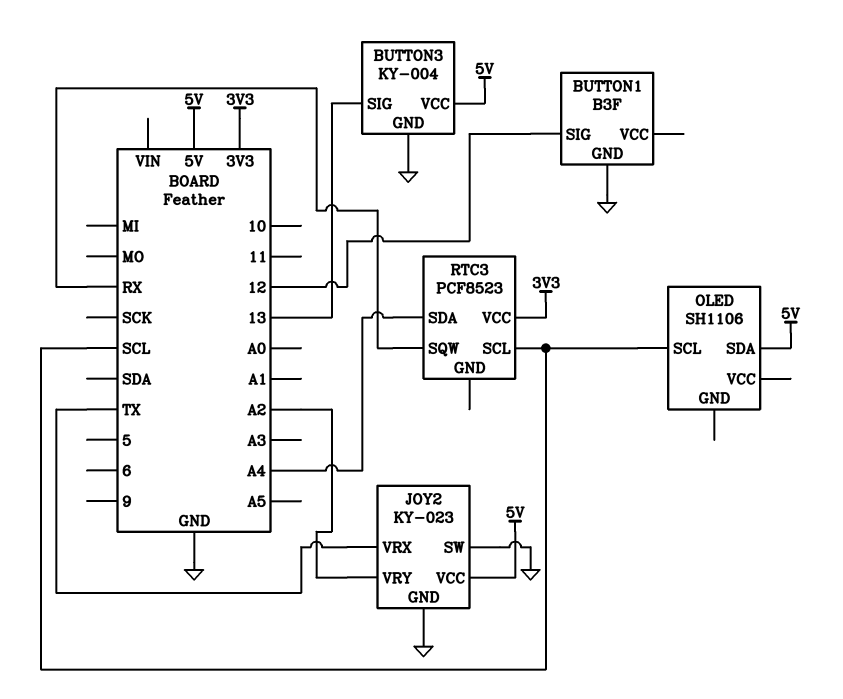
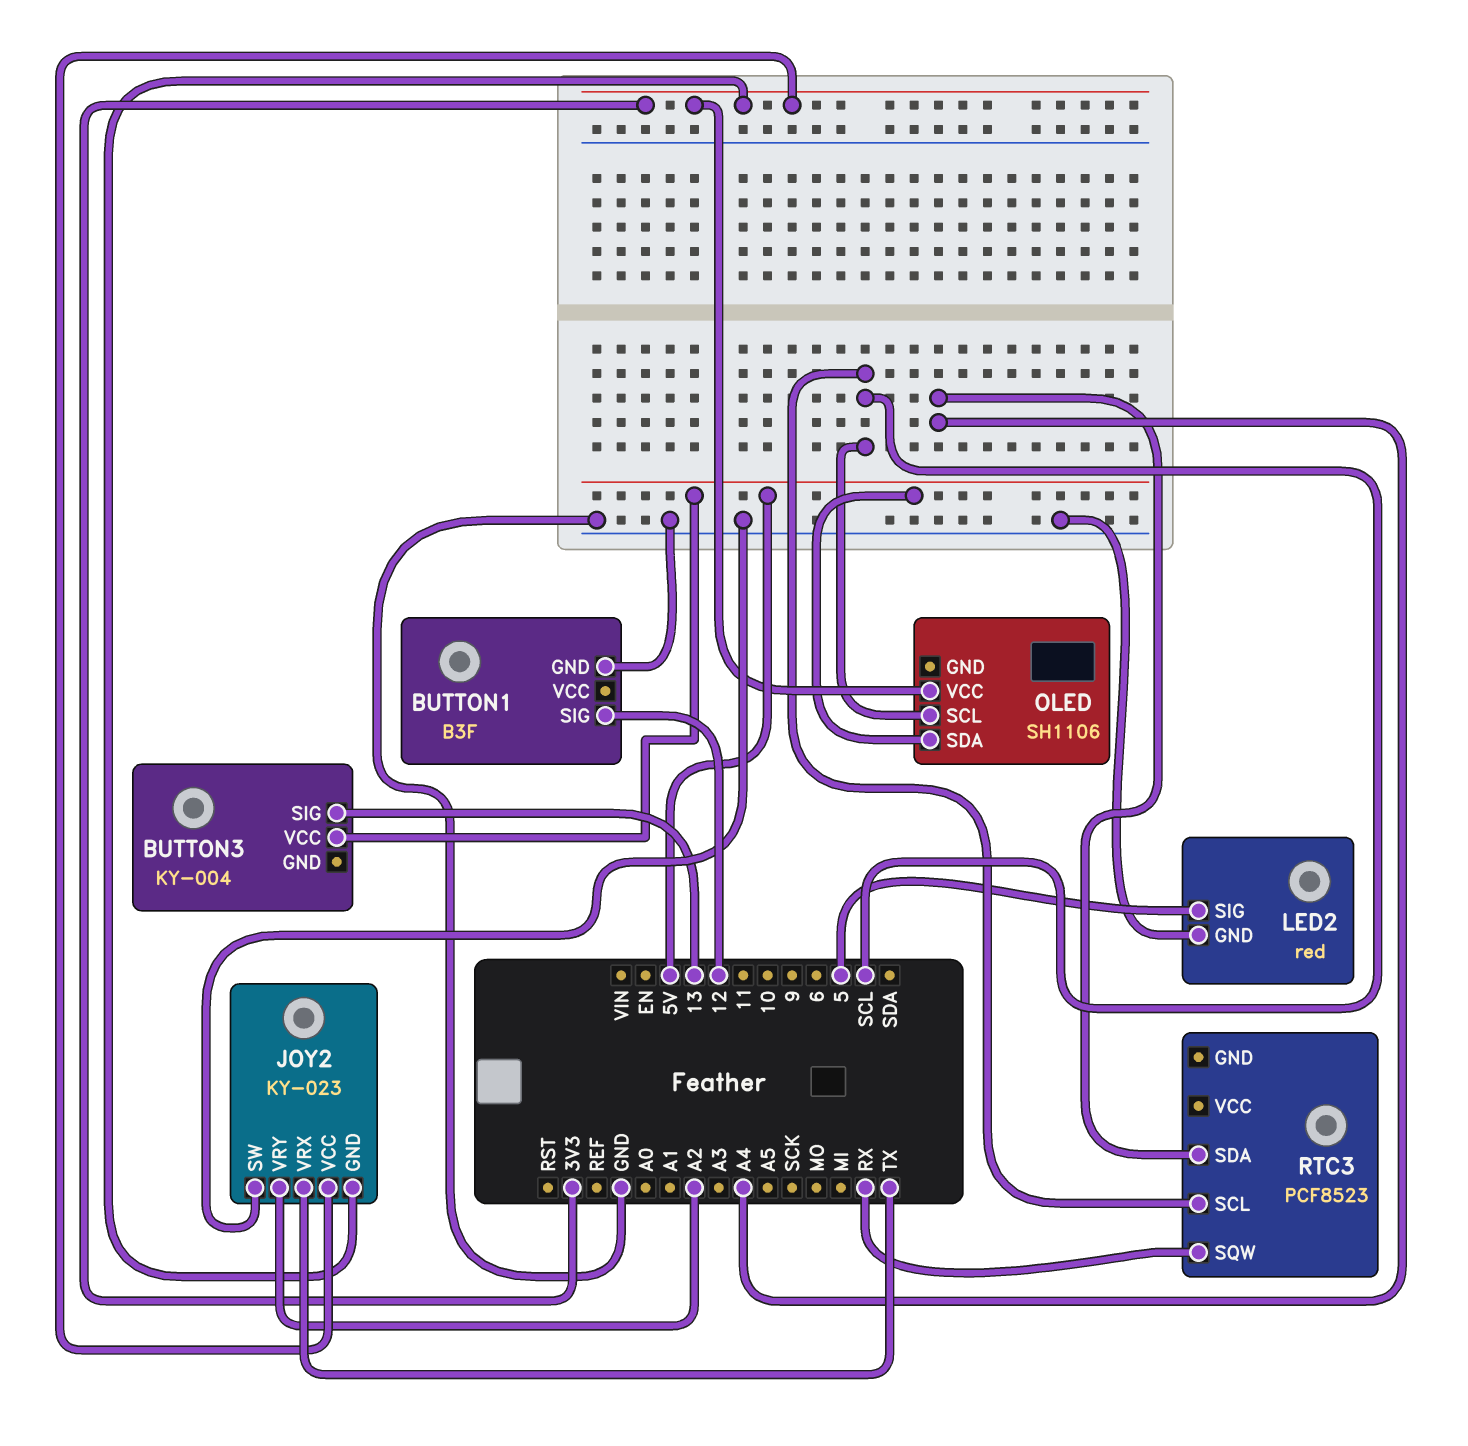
BUTTON3 pin GND: GND -> none
JOY2 pin GND: GND -> 3V3
JOY2 pin VCC: 5V -> 3V3
LED2: none -> red
LED2 pin GND: none -> GND
LED2 pin SIG: none -> 5
OLED pin VCC: none -> 3V3
RTC3 pin VCC: 3V3 -> none

